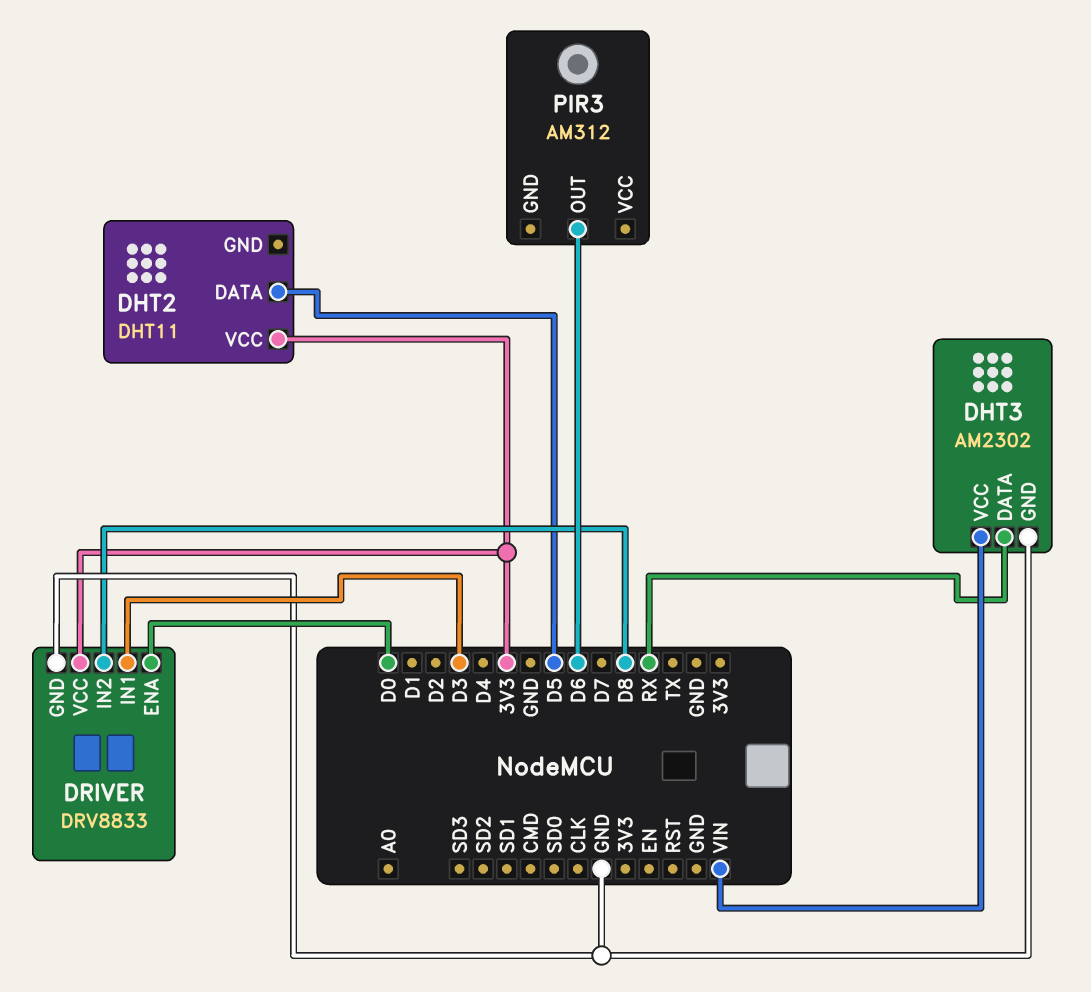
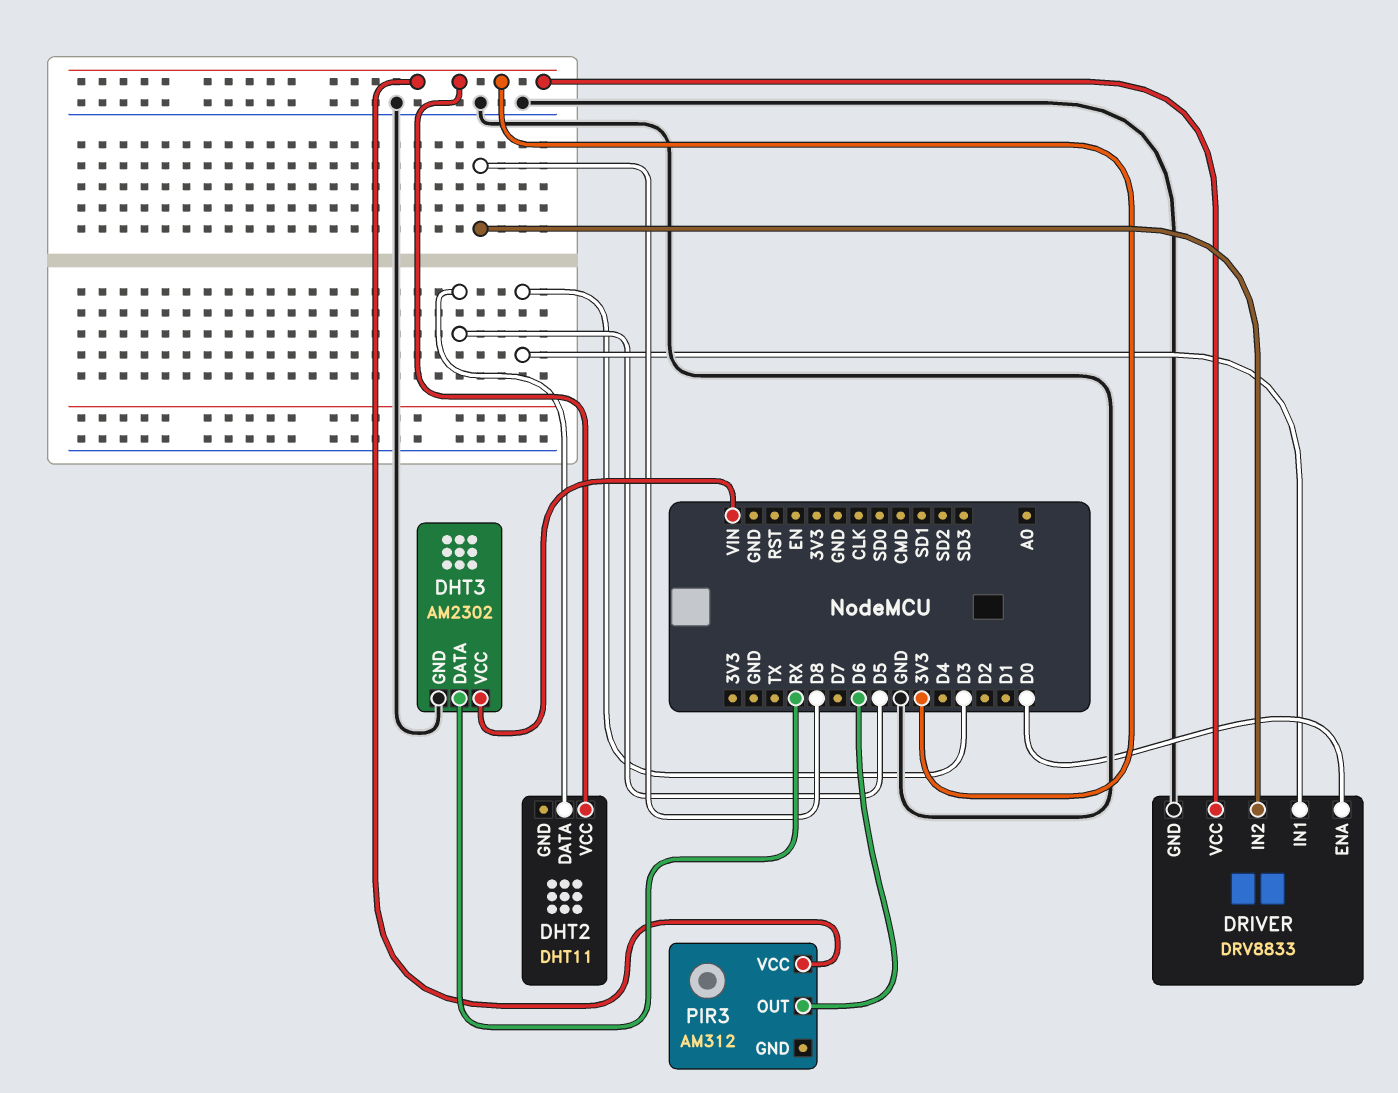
PIR3 pin VCC: none -> 3V3

